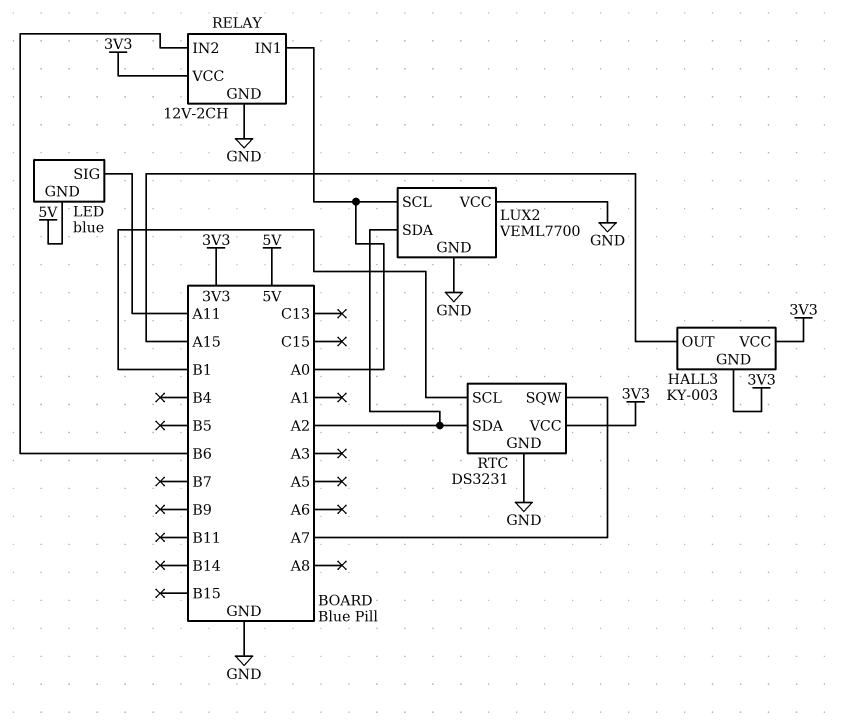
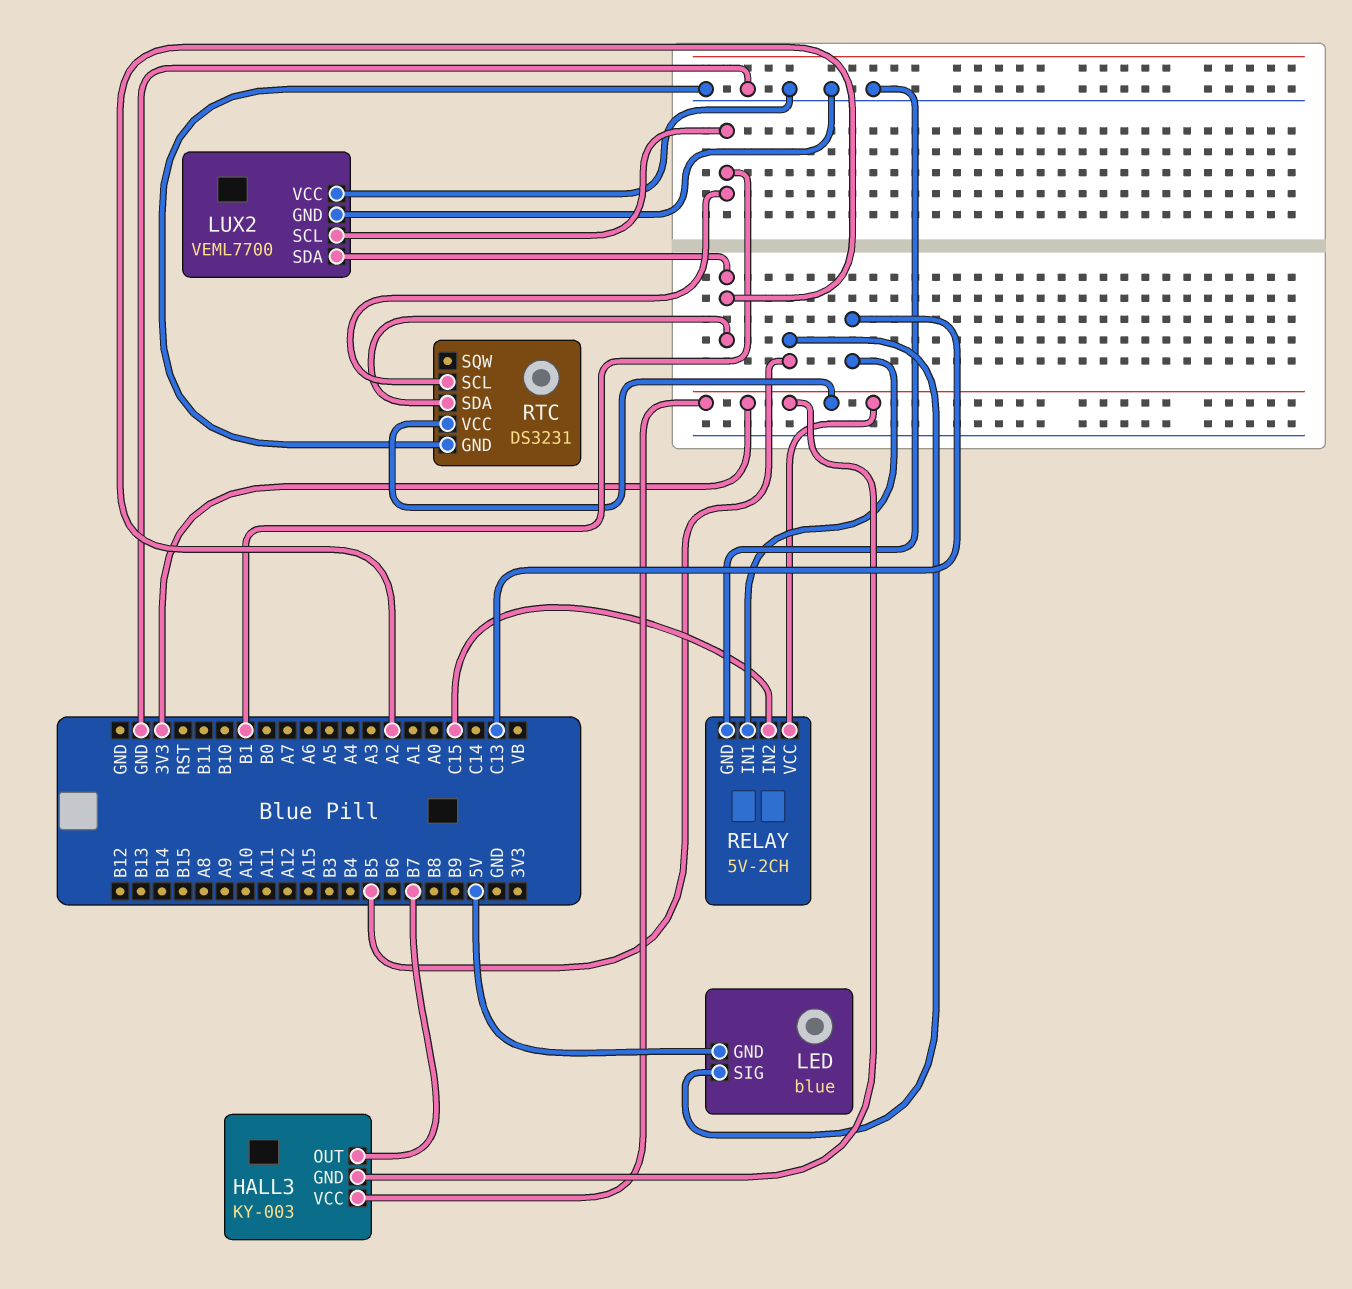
HALL3 pin OUT: A15 -> B7
LED pin SIG: A11 -> B5
LUX2 pin SCL: A0 -> B1
RELAY: 12V-2CH -> 5V-2CH
RELAY pin IN1: A0 -> C13
RELAY pin IN2: B6 -> C15
RTC pin SQW: A7 -> none

